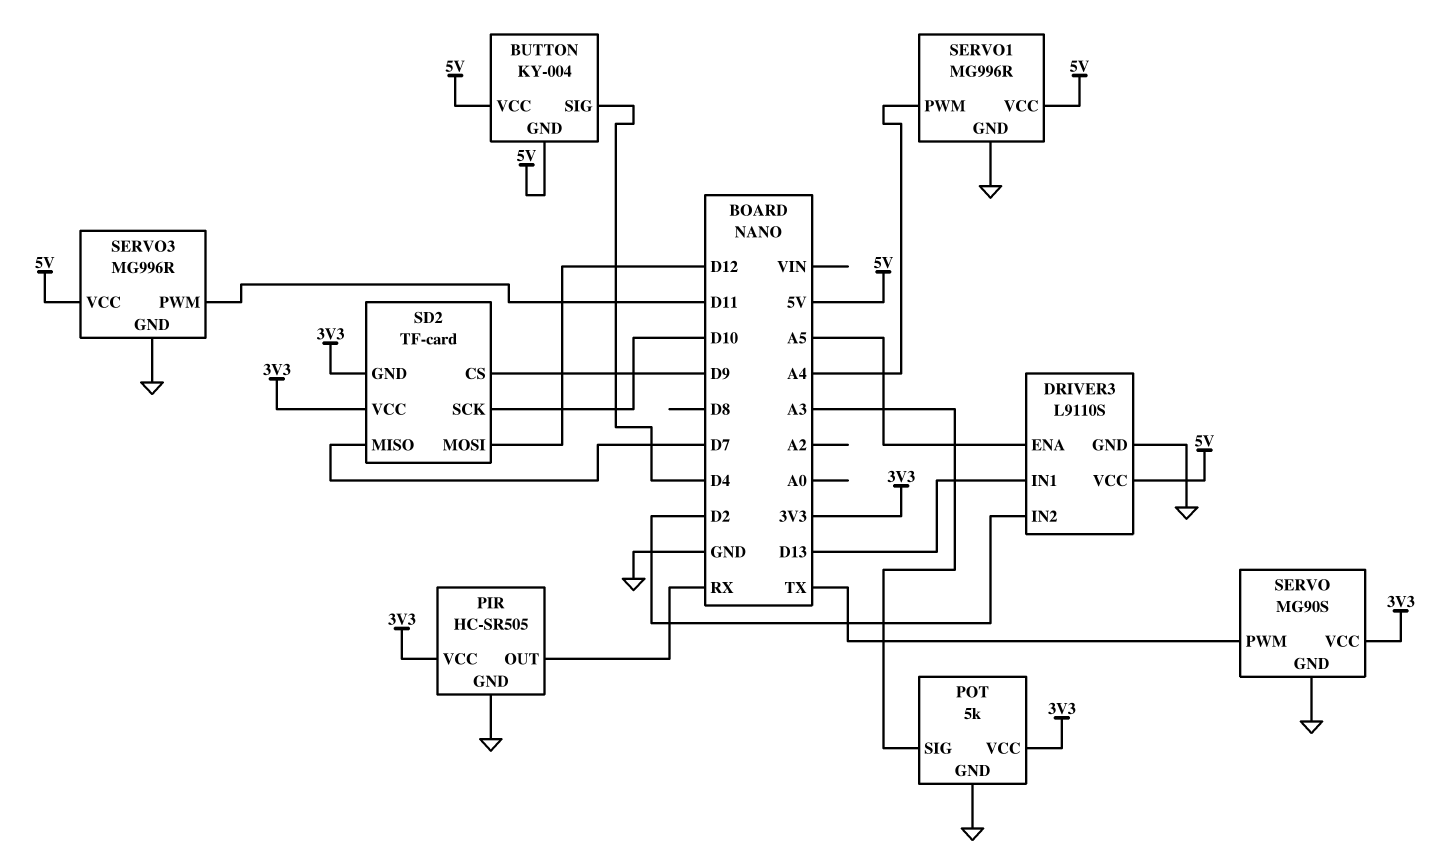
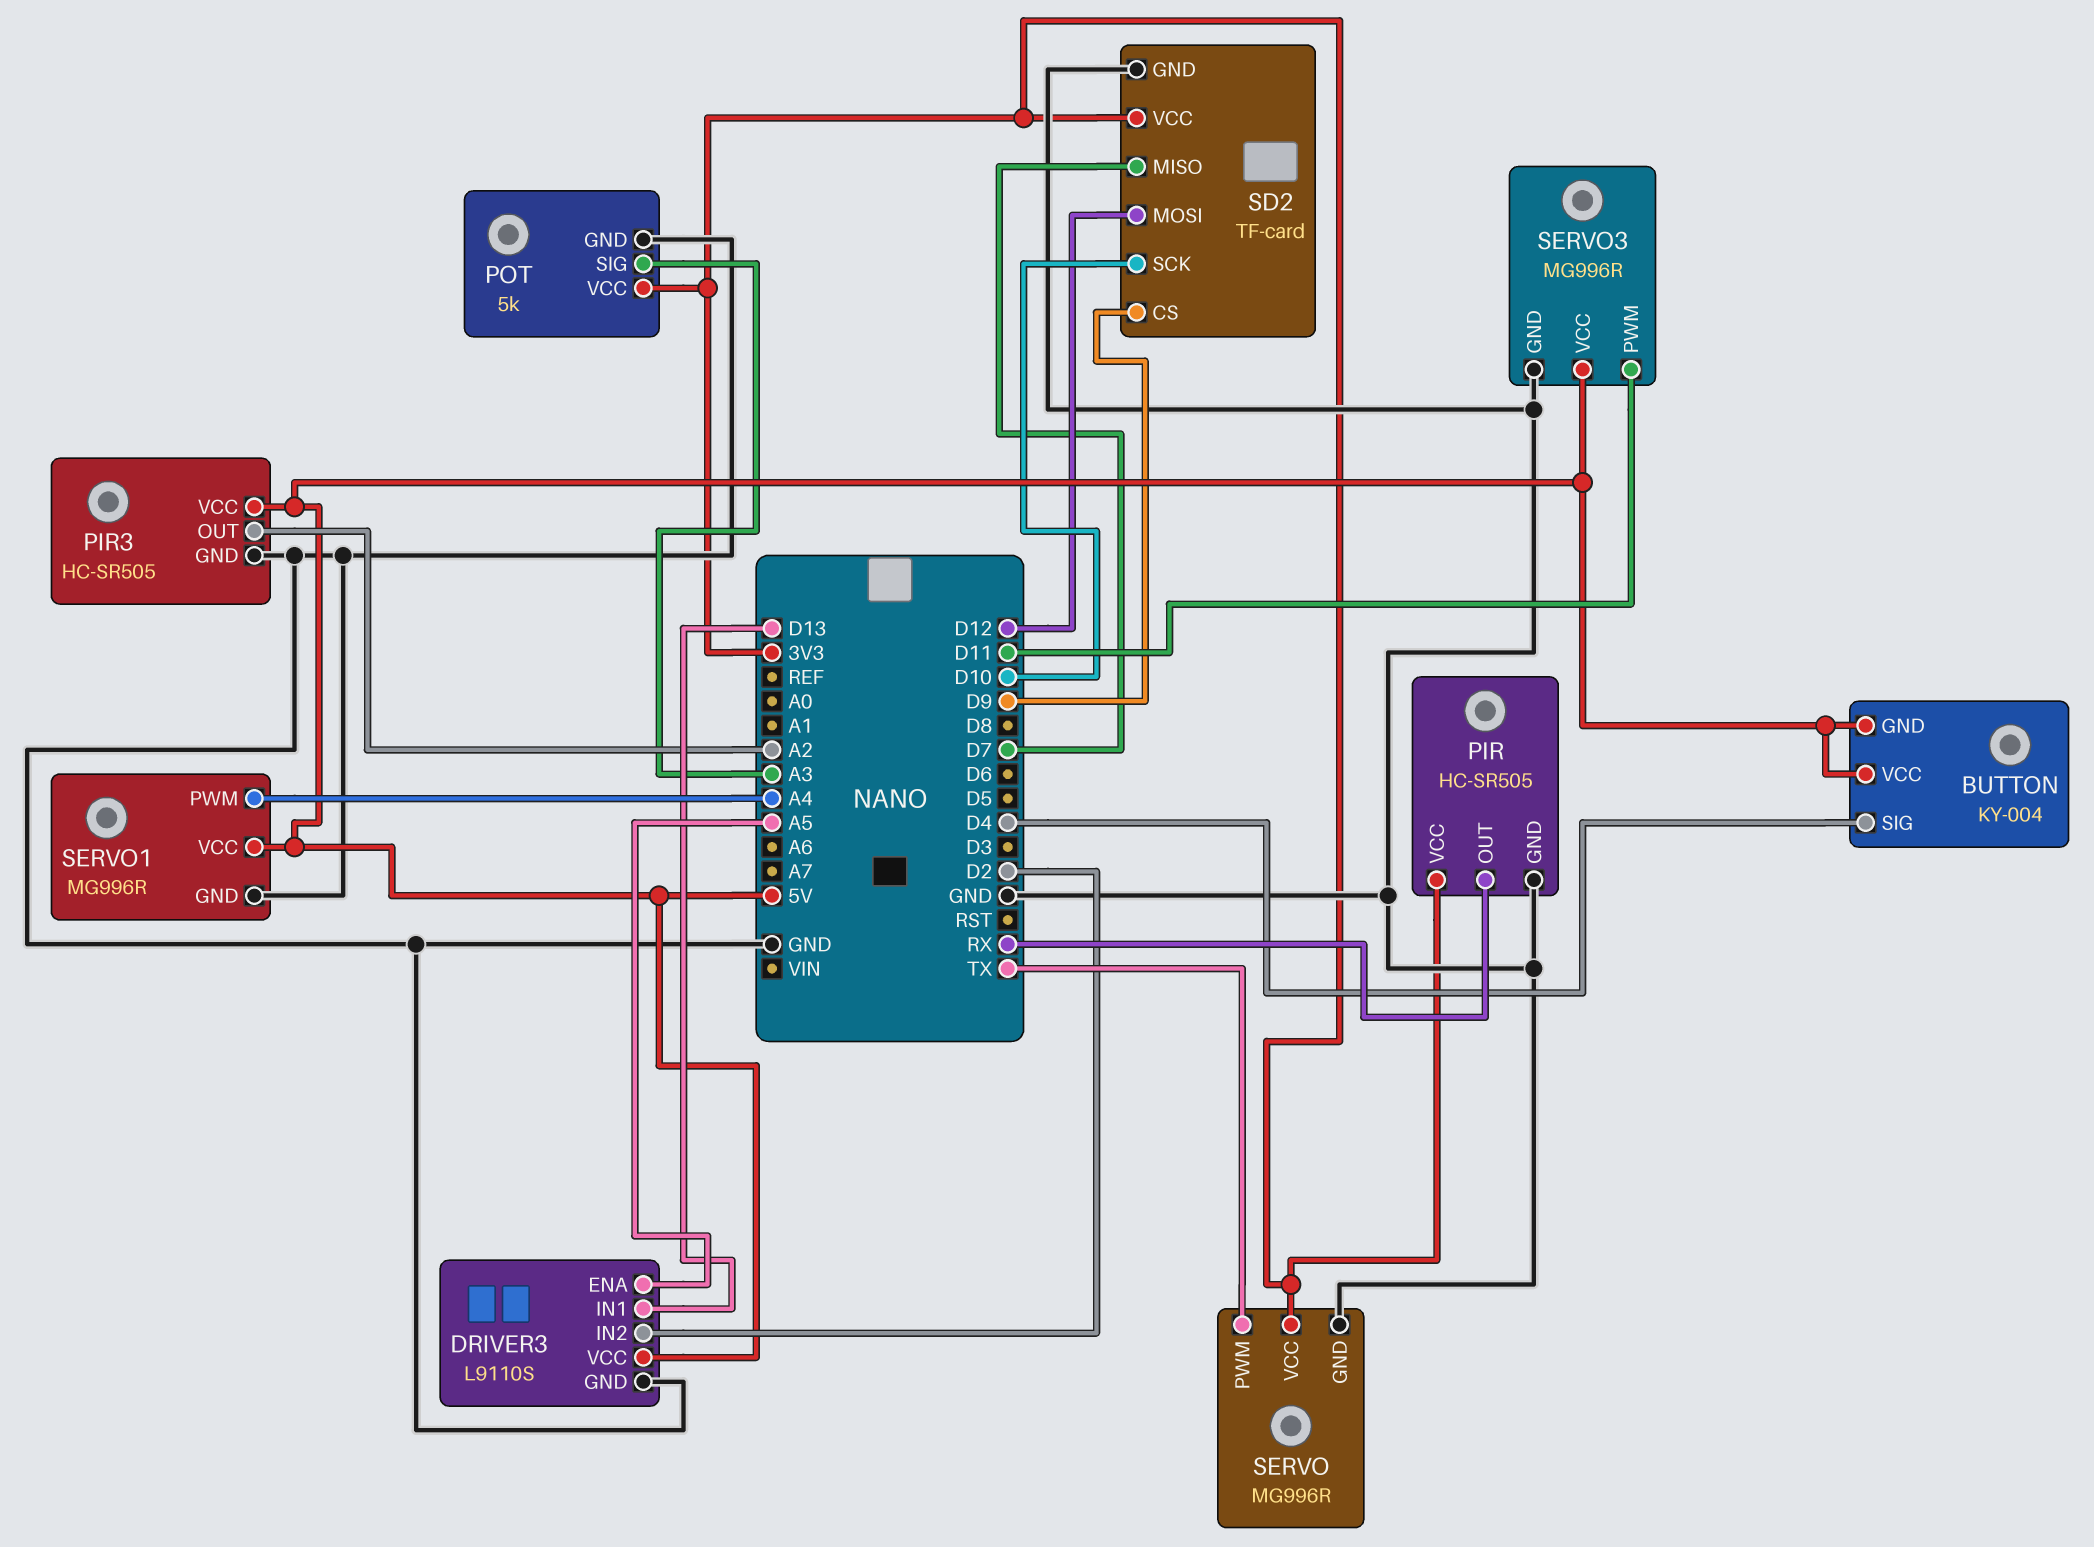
PIR3: none -> HC-SR505
PIR3 pin GND: none -> GND
PIR3 pin OUT: none -> A2
PIR3 pin VCC: none -> 5V
SD2 pin GND: 3V3 -> GND
SERVO: MG90S -> MG996R

